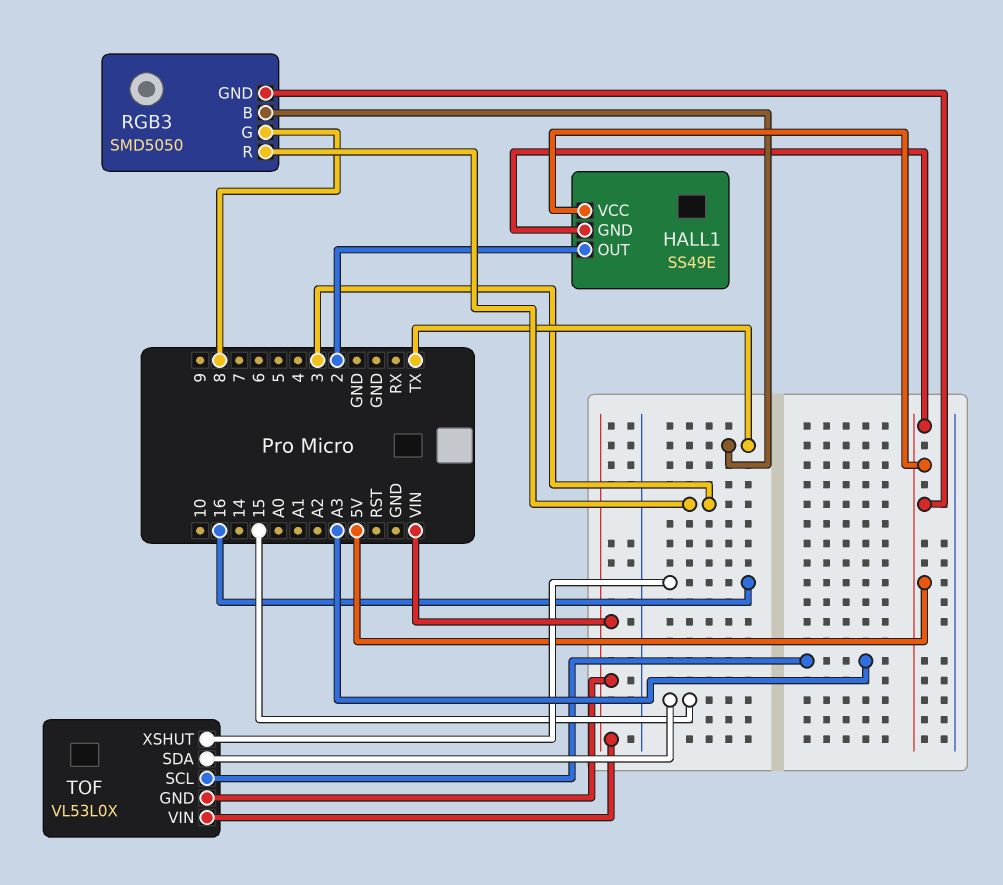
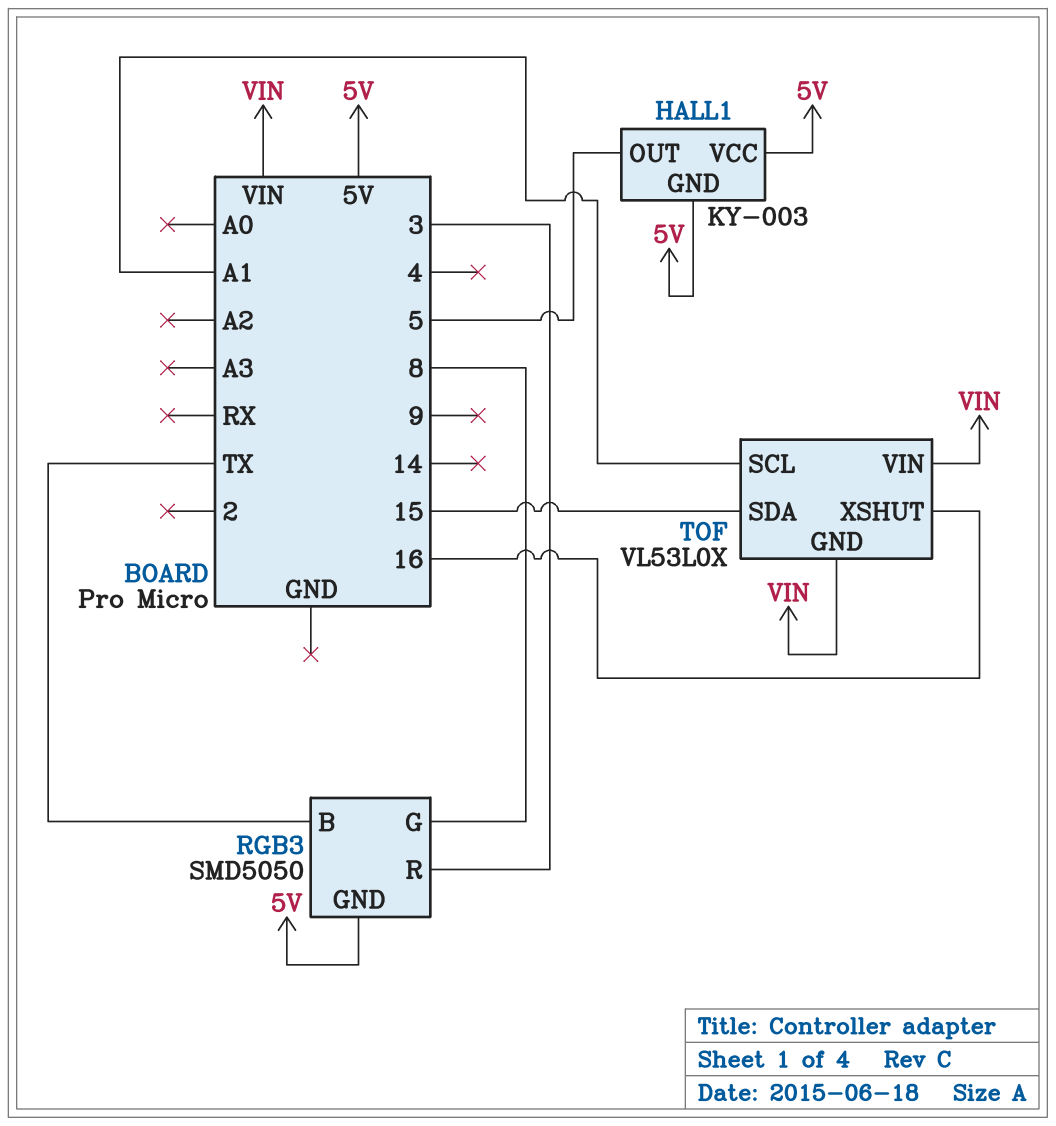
HALL1: SS49E -> KY-003
HALL1 pin OUT: 2 -> 5
TOF pin SCL: A3 -> A1

